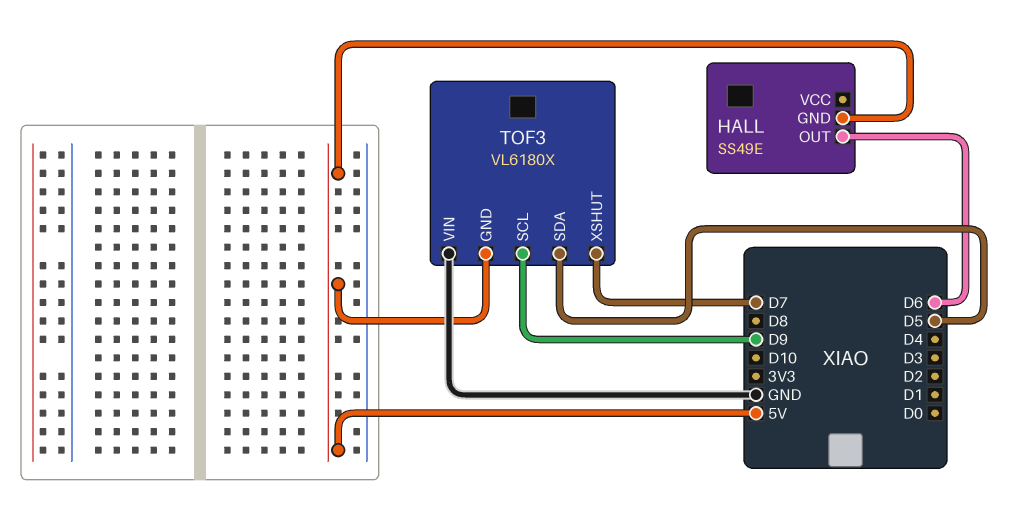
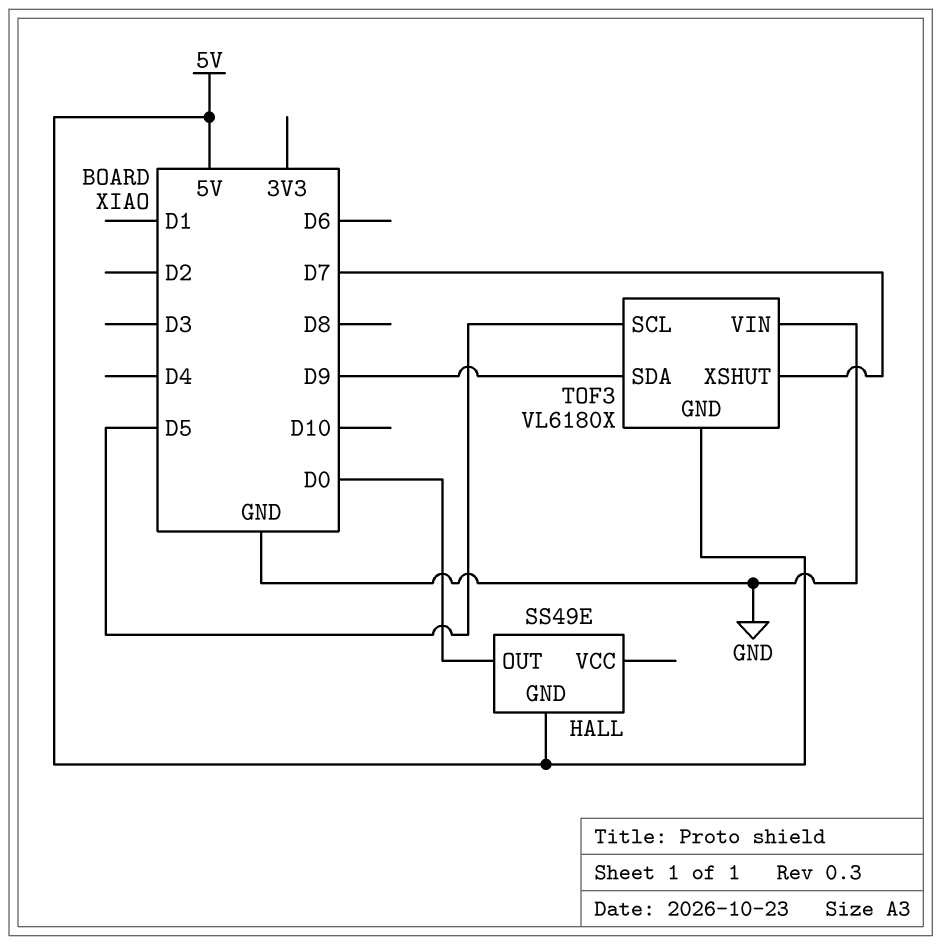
HALL pin OUT: D6 -> D0
TOF3 pin SCL: D9 -> D5
TOF3 pin SDA: D5 -> D9

